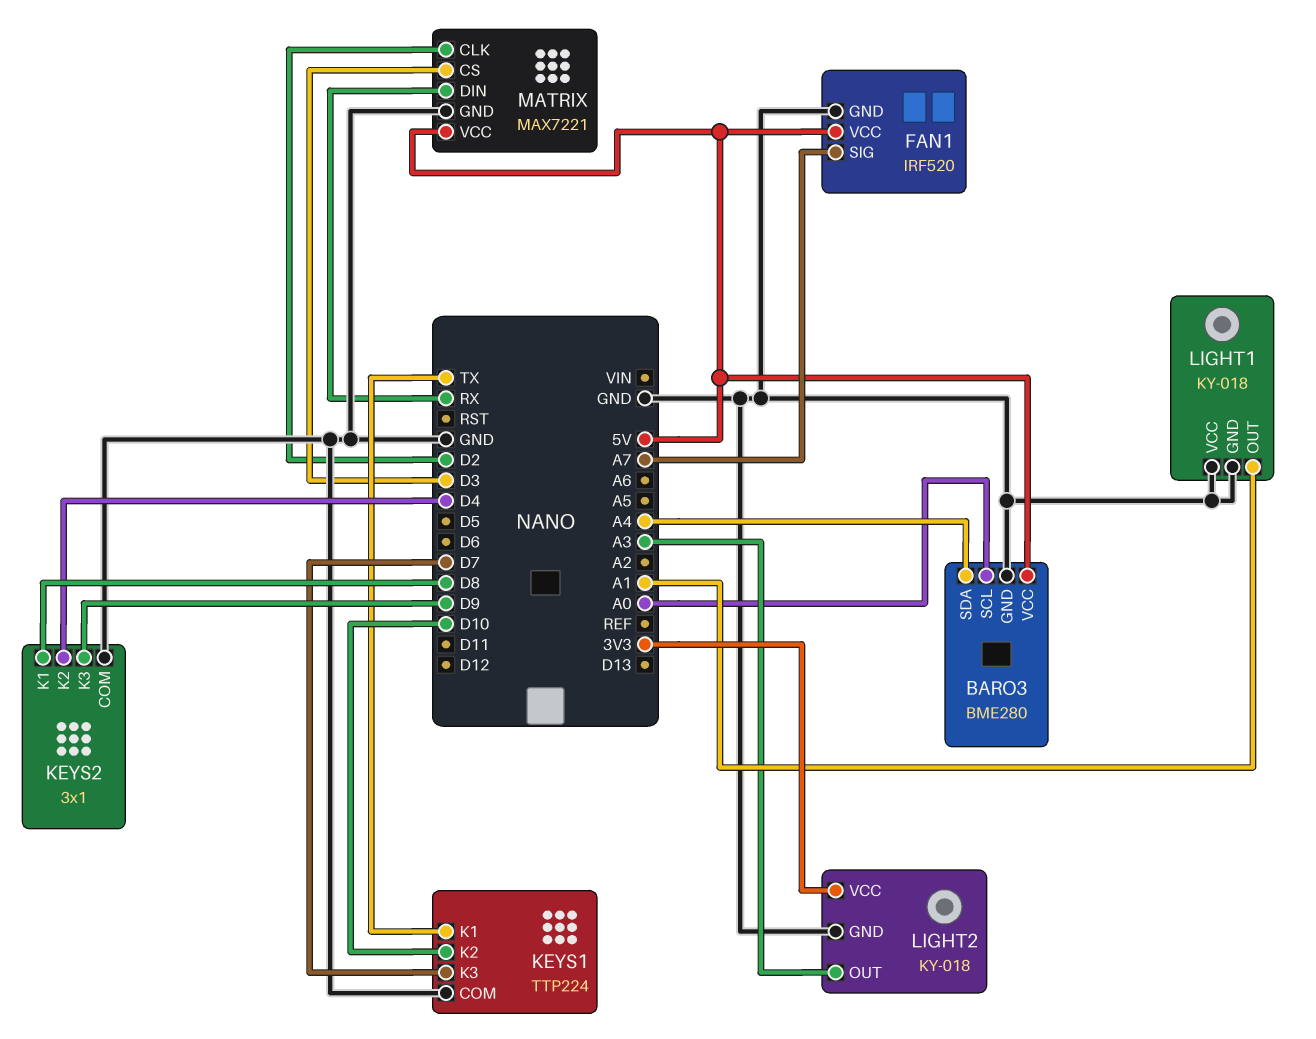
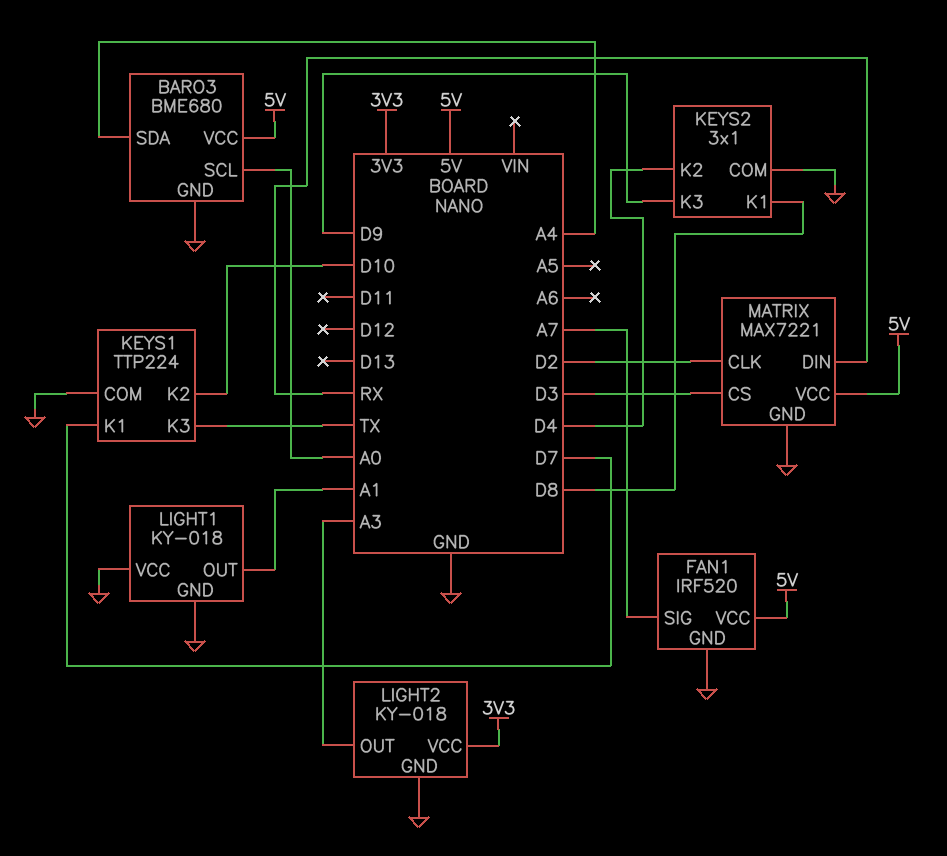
BARO3: BME280 -> BME680
KEYS1 pin K1: TX -> D7
KEYS1 pin K3: D7 -> TX

